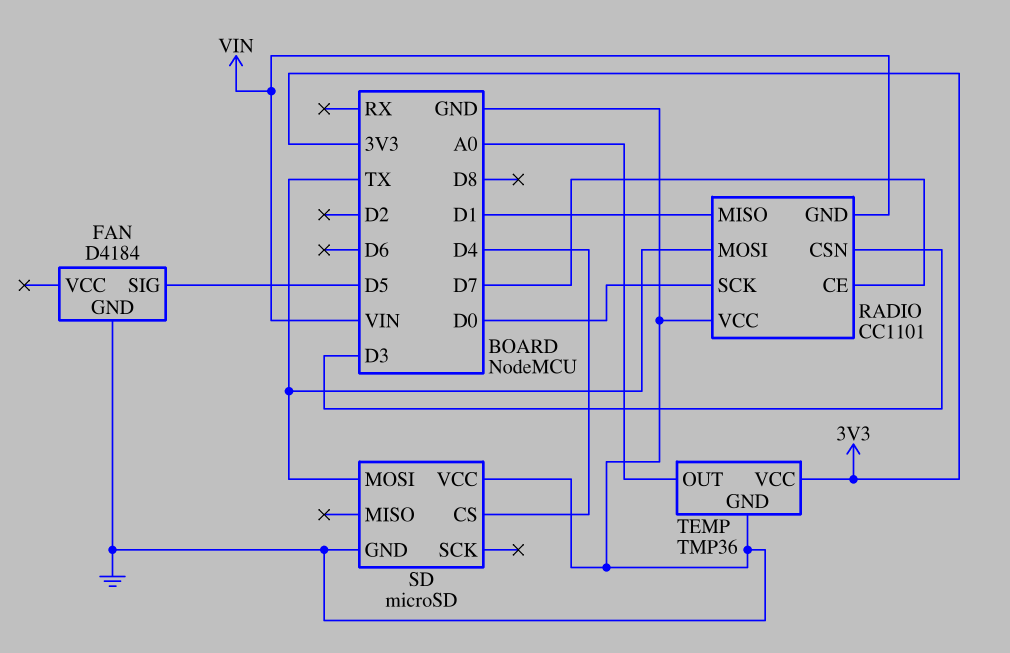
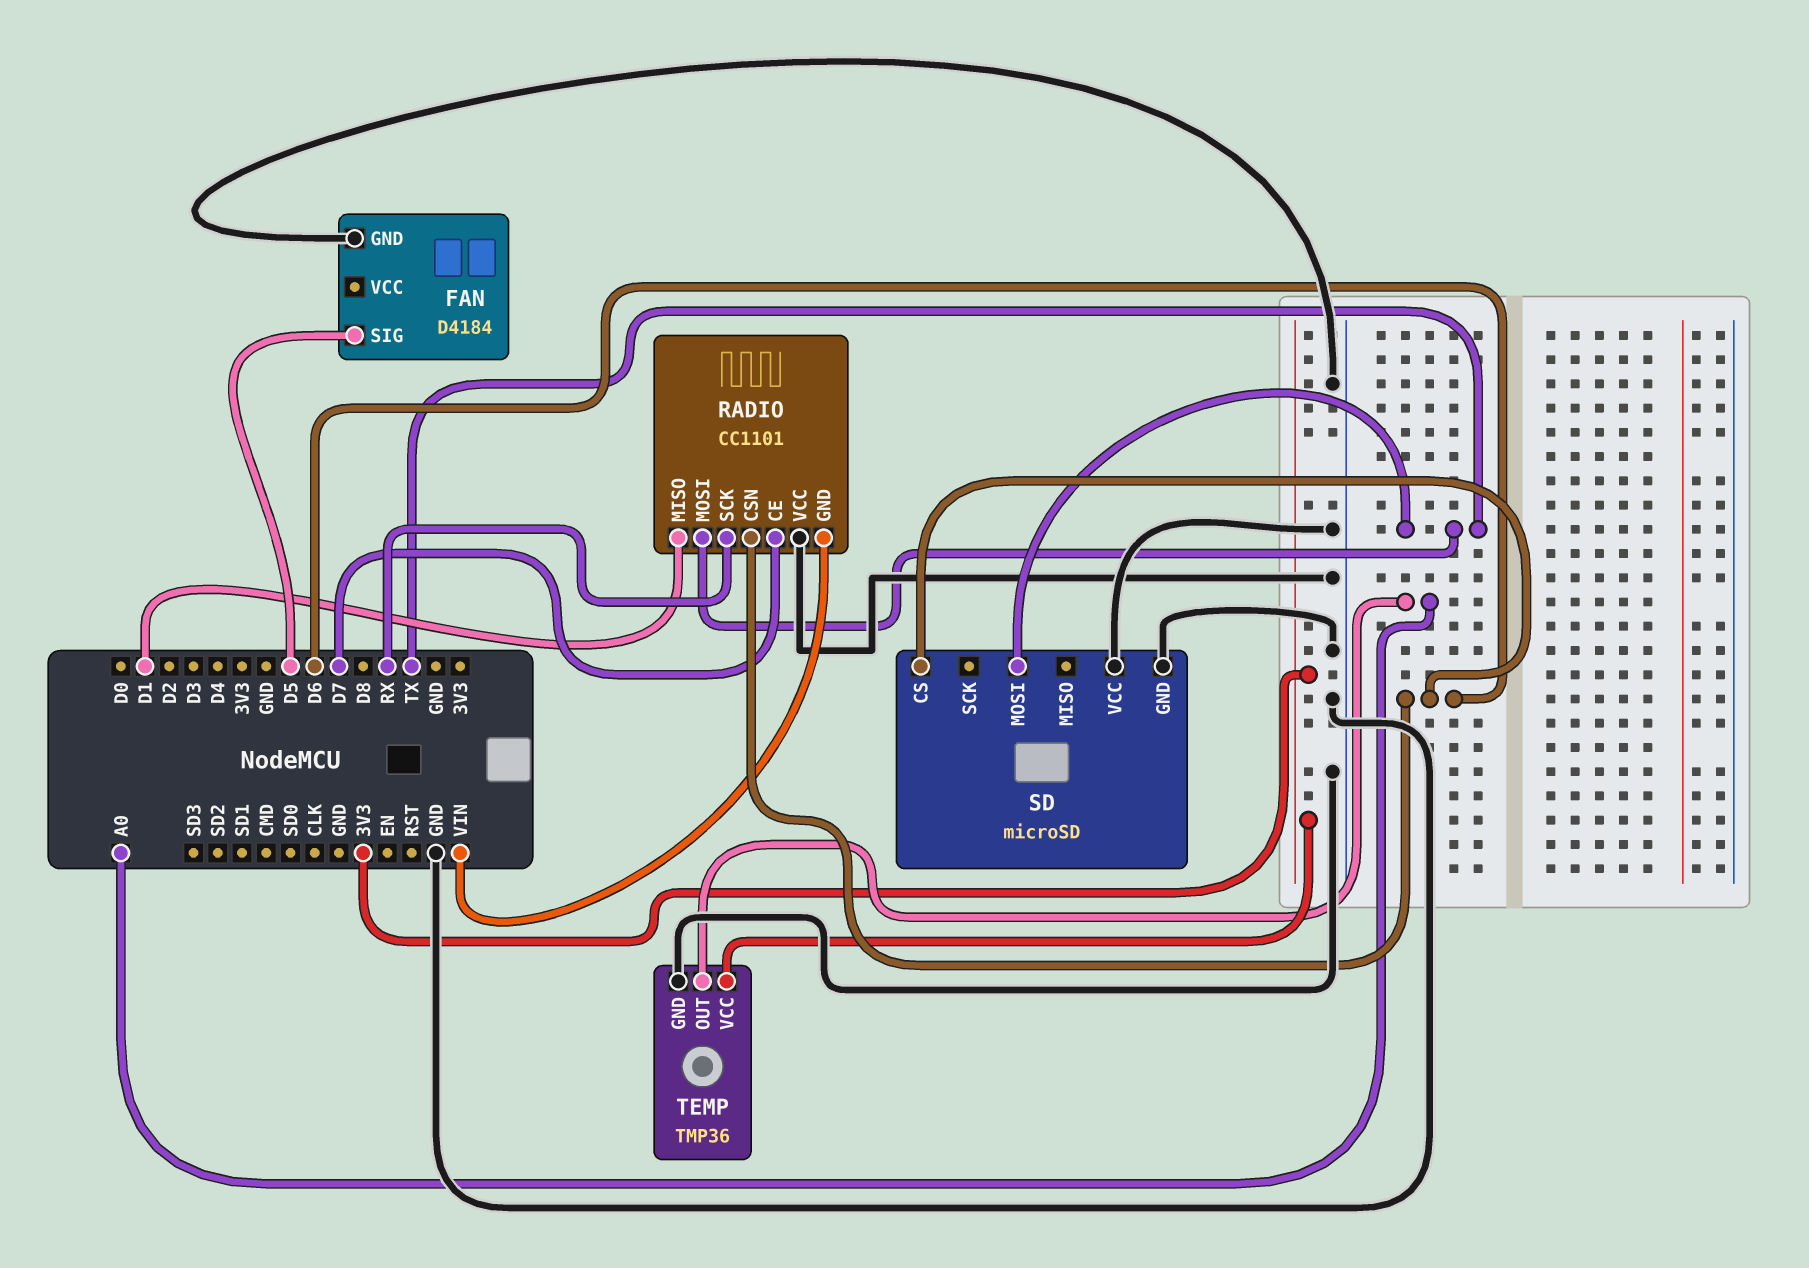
RADIO pin CSN: D3 -> D6
RADIO pin SCK: D0 -> RX
SD pin CS: D4 -> D6

